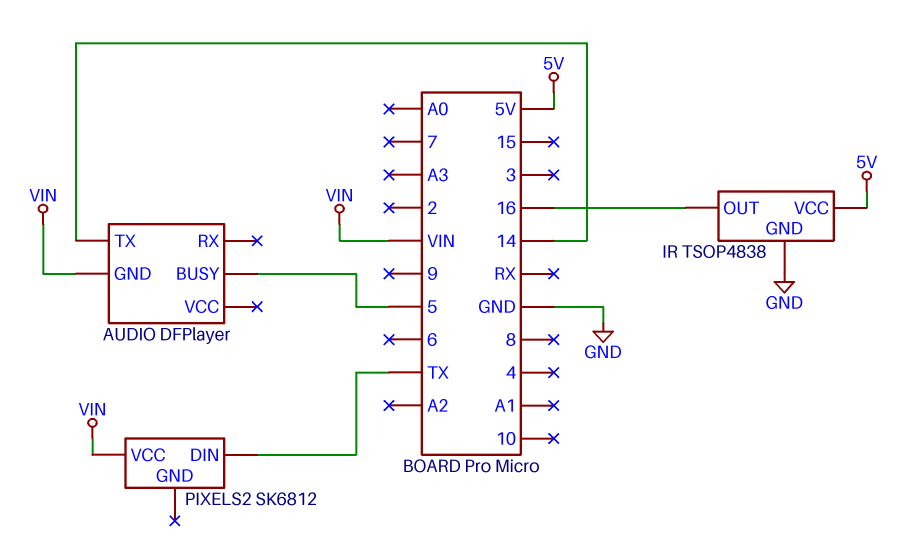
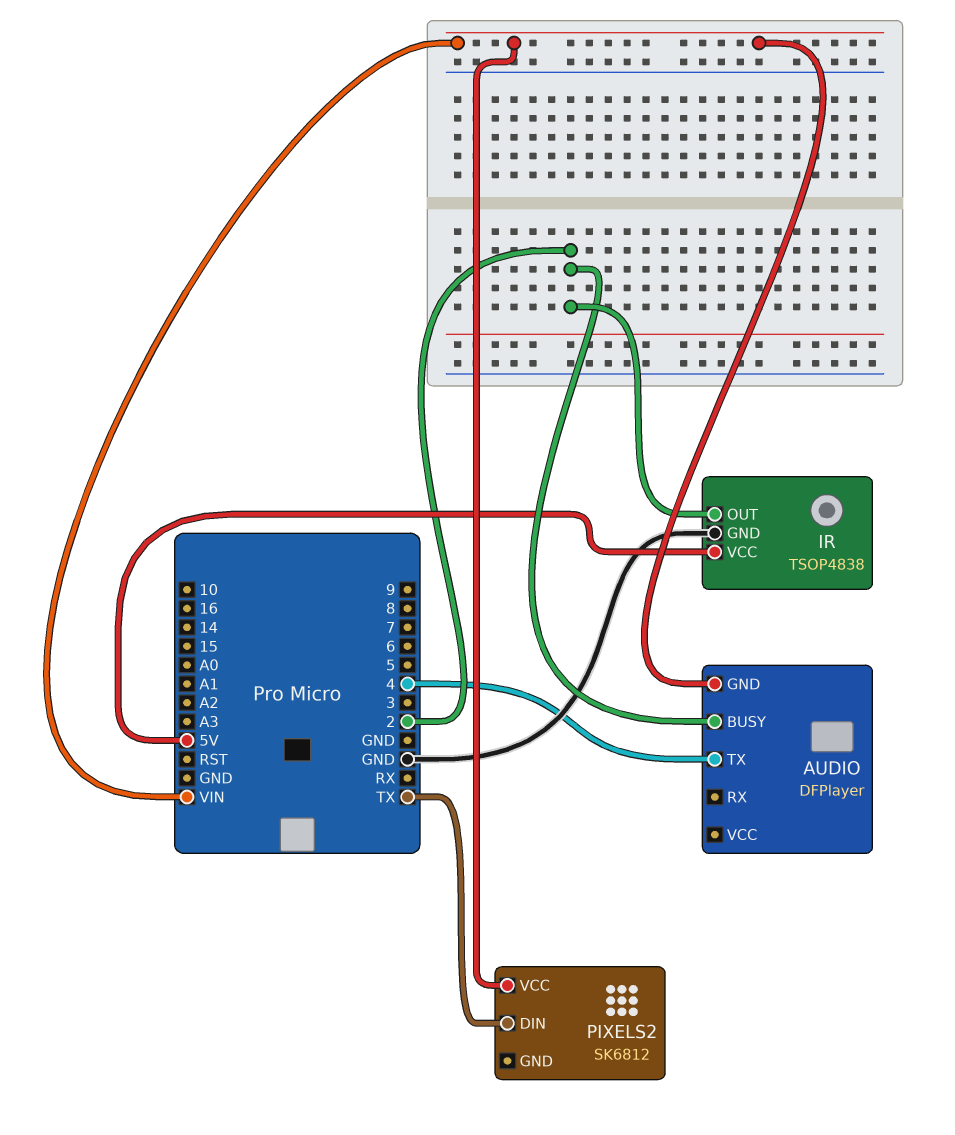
AUDIO pin BUSY: 5 -> 2
AUDIO pin TX: 14 -> 4
IR pin OUT: 16 -> 2

